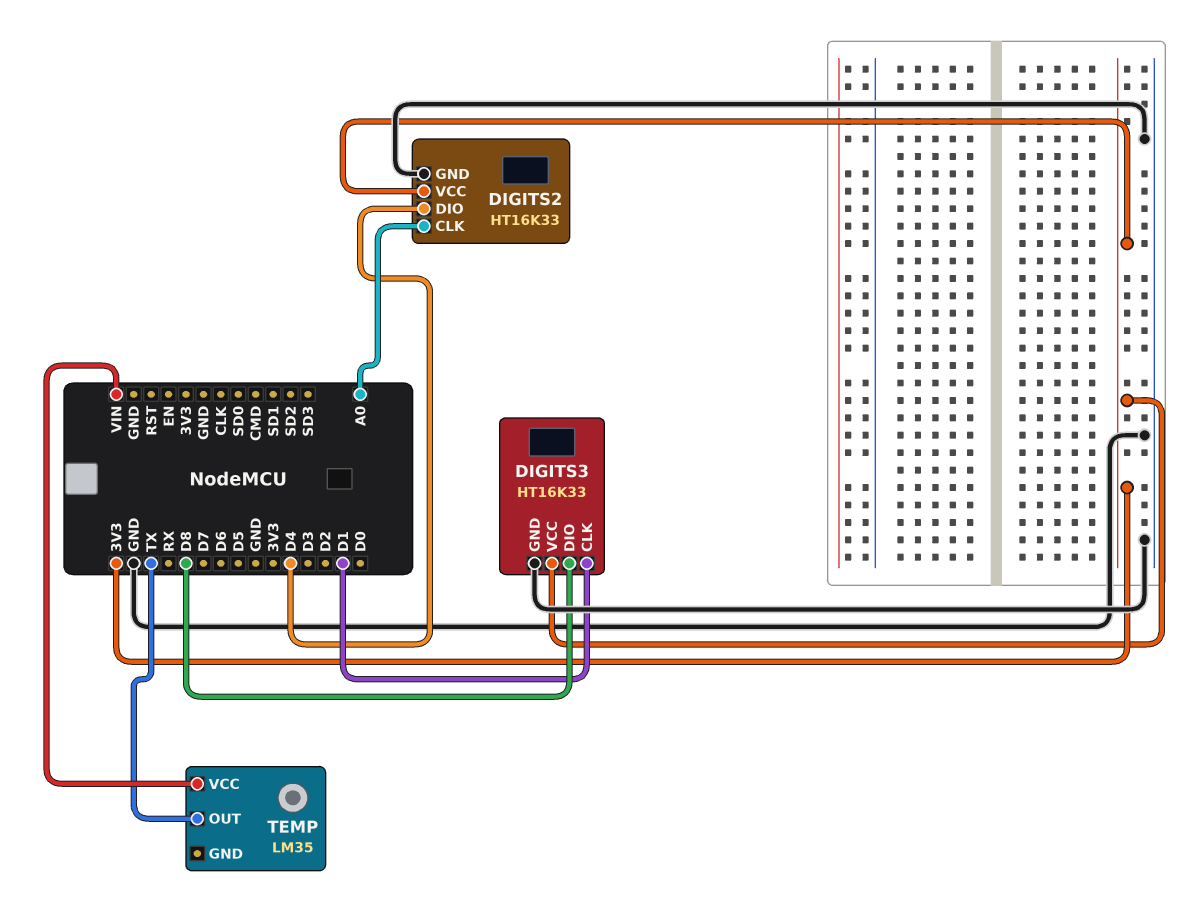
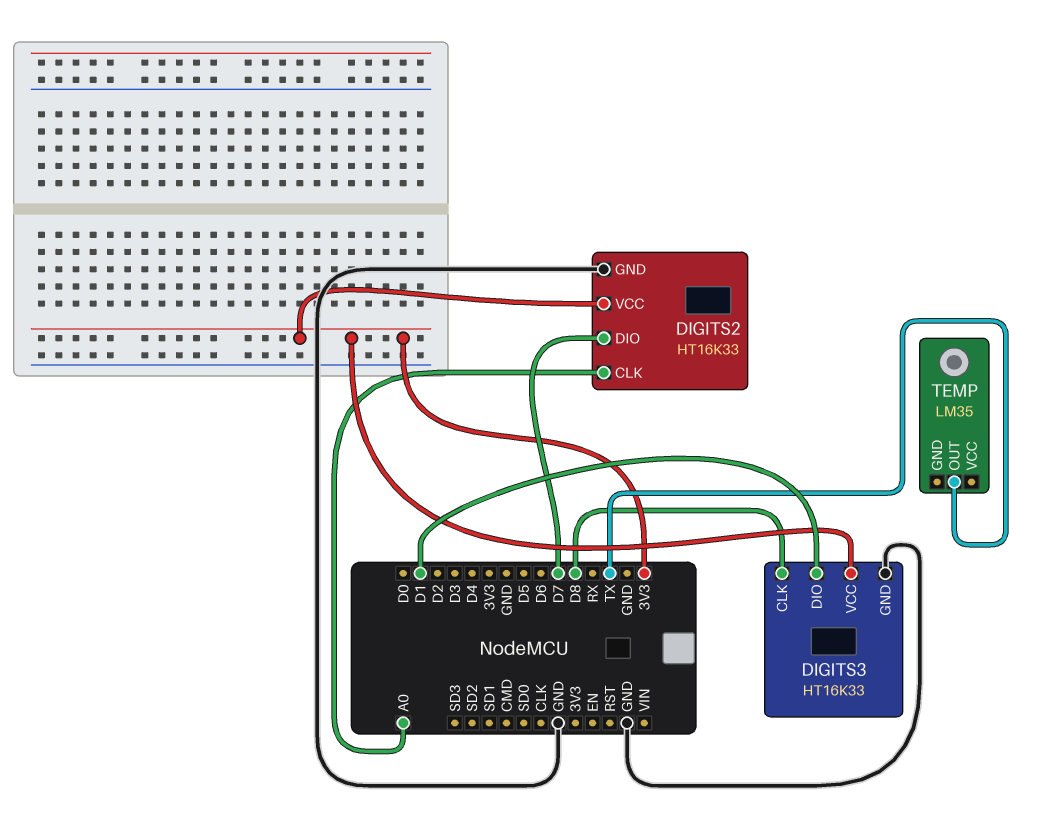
DIGITS2 pin DIO: D4 -> D7
DIGITS3 pin CLK: D1 -> D8
DIGITS3 pin DIO: D8 -> D1
TEMP pin VCC: VIN -> none

